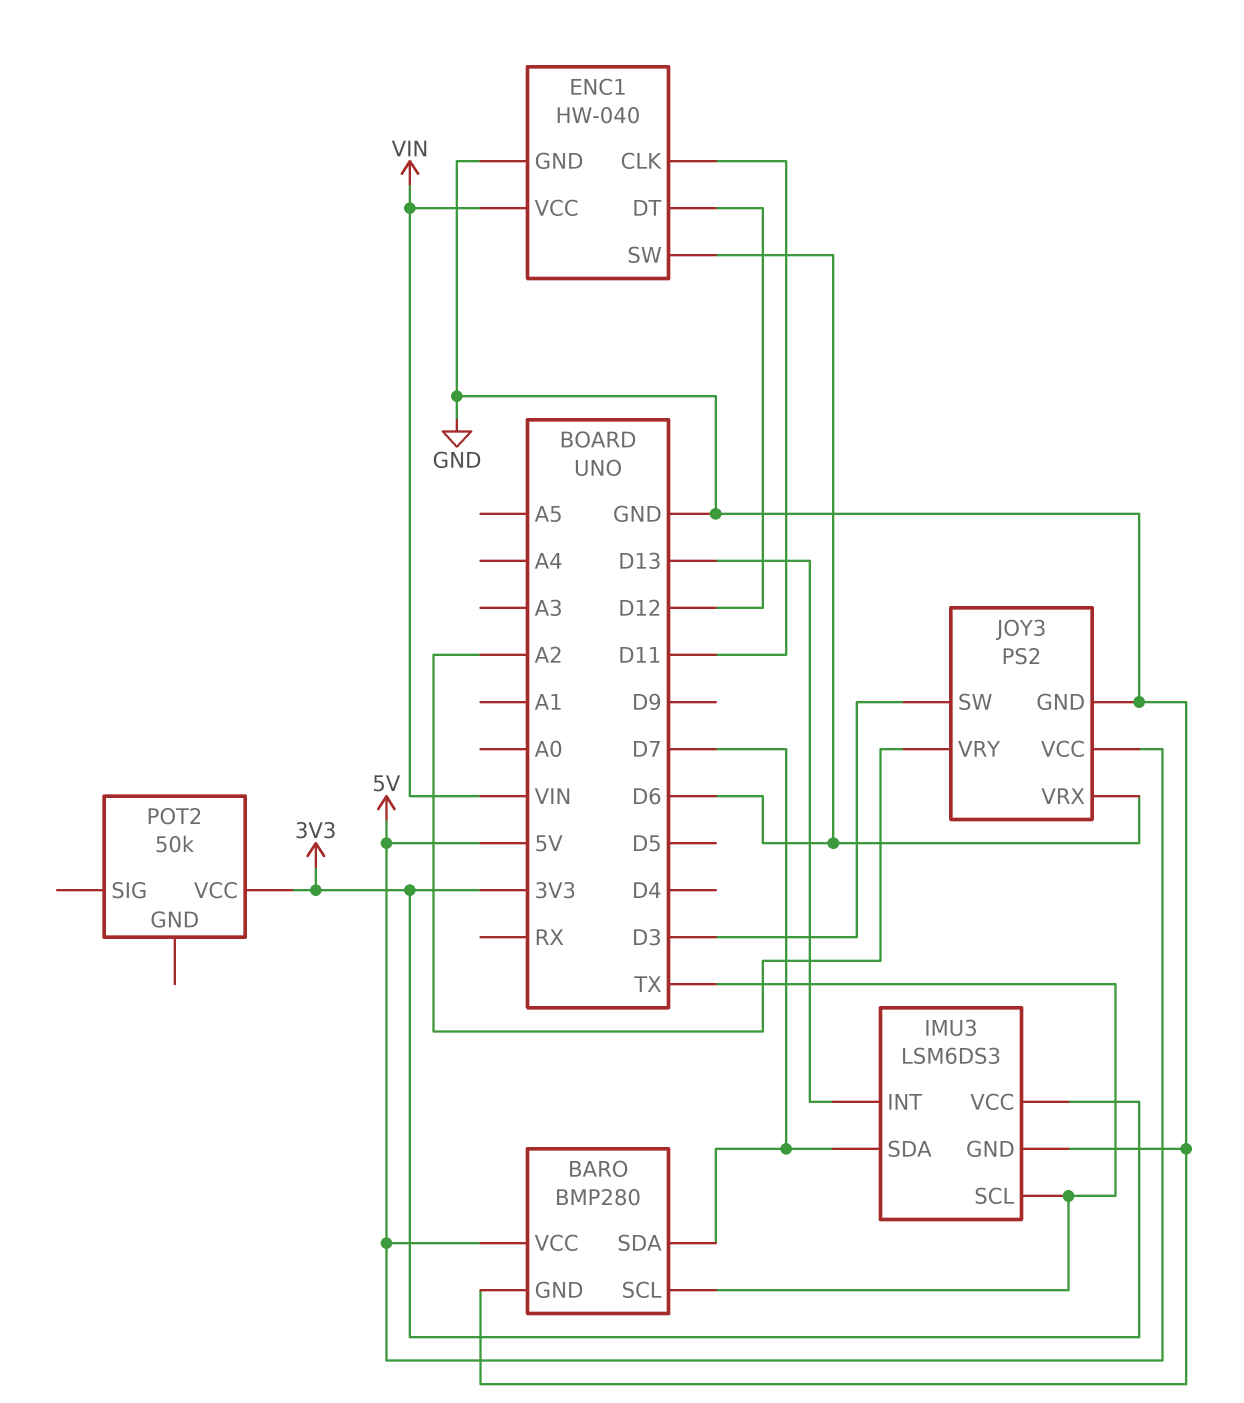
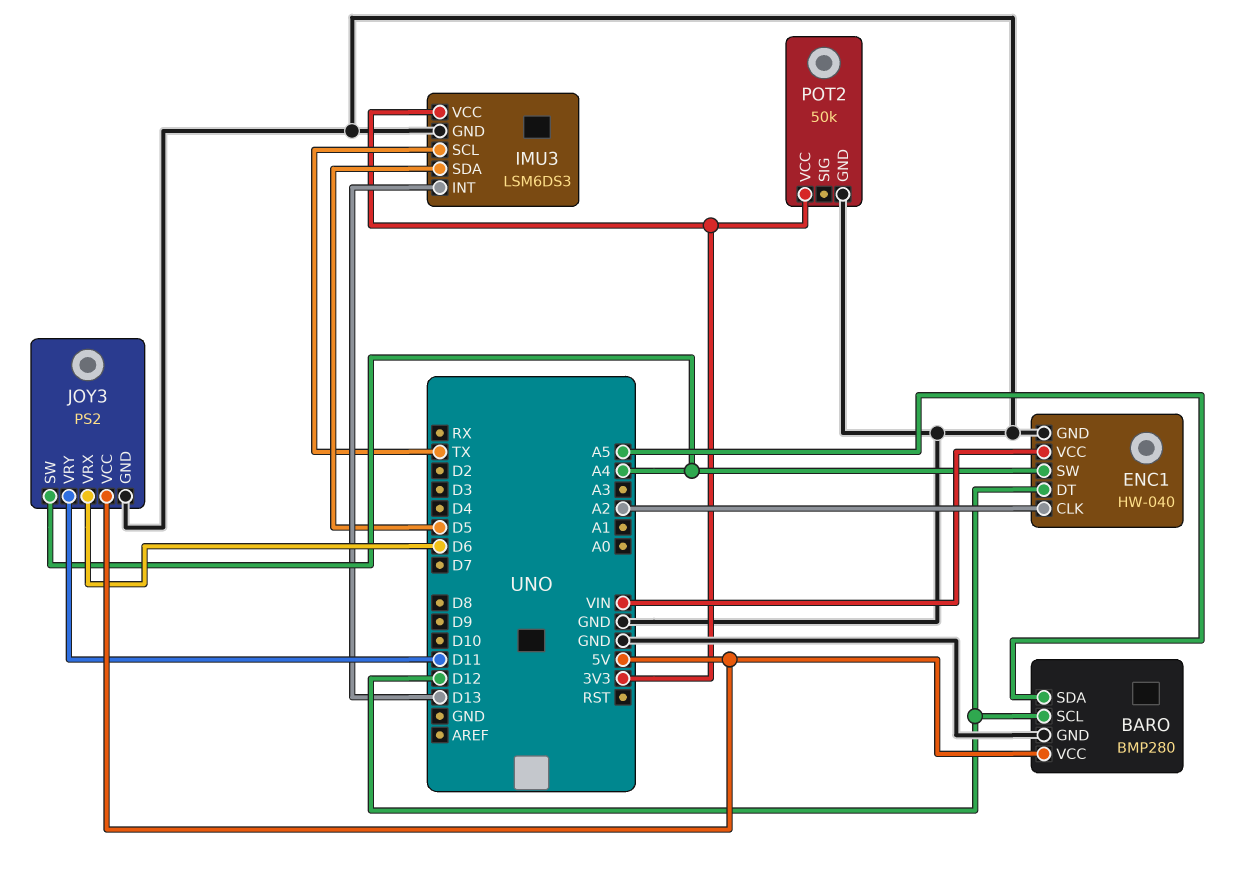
BARO pin SCL: TX -> D12
BARO pin SDA: D7 -> A5
ENC1 pin CLK: D11 -> A2
ENC1 pin SW: D6 -> A4
IMU3 pin SDA: D7 -> D5
JOY3 pin SW: D3 -> A4
JOY3 pin VRY: A2 -> D11
POT2 pin GND: none -> GND

